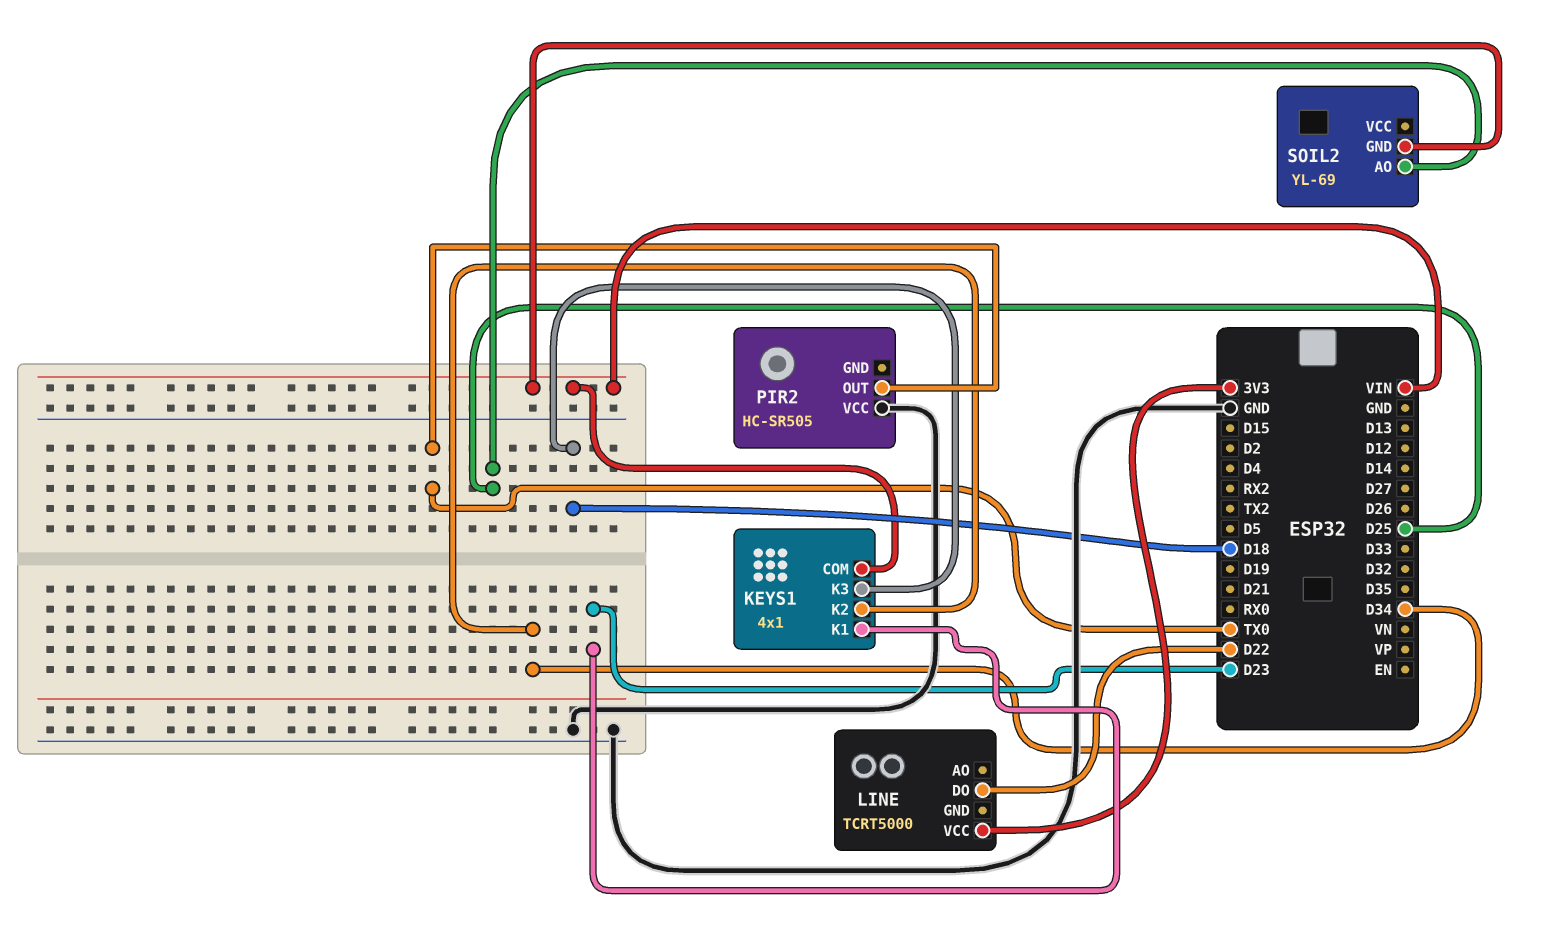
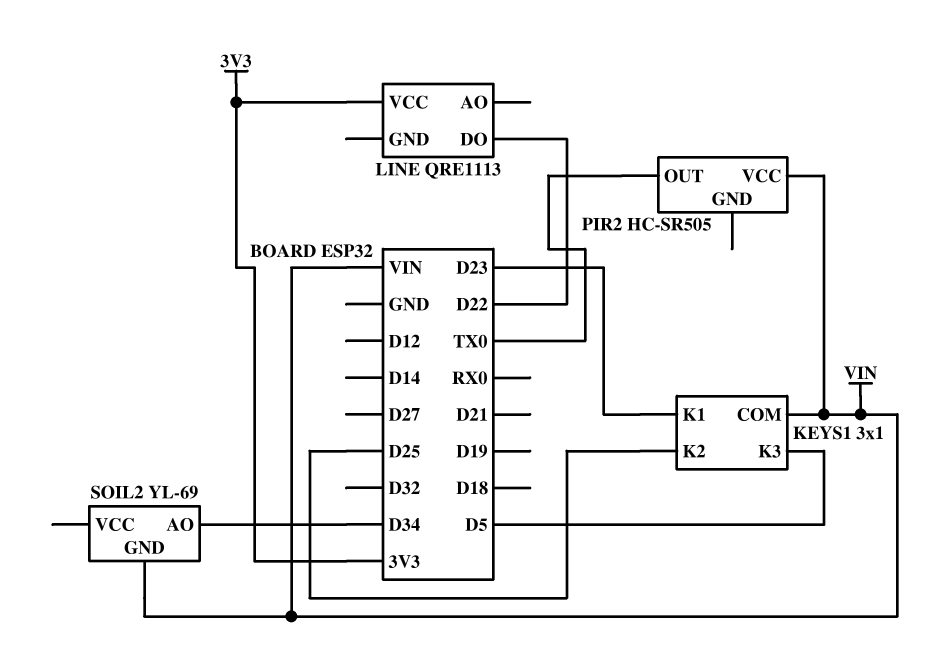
KEYS1: 4x1 -> 3x1
KEYS1 pin K2: D34 -> D25
KEYS1 pin K3: D18 -> D5
LINE: TCRT5000 -> QRE1113
PIR2 pin VCC: GND -> VIN
SOIL2 pin AO: D25 -> D34

